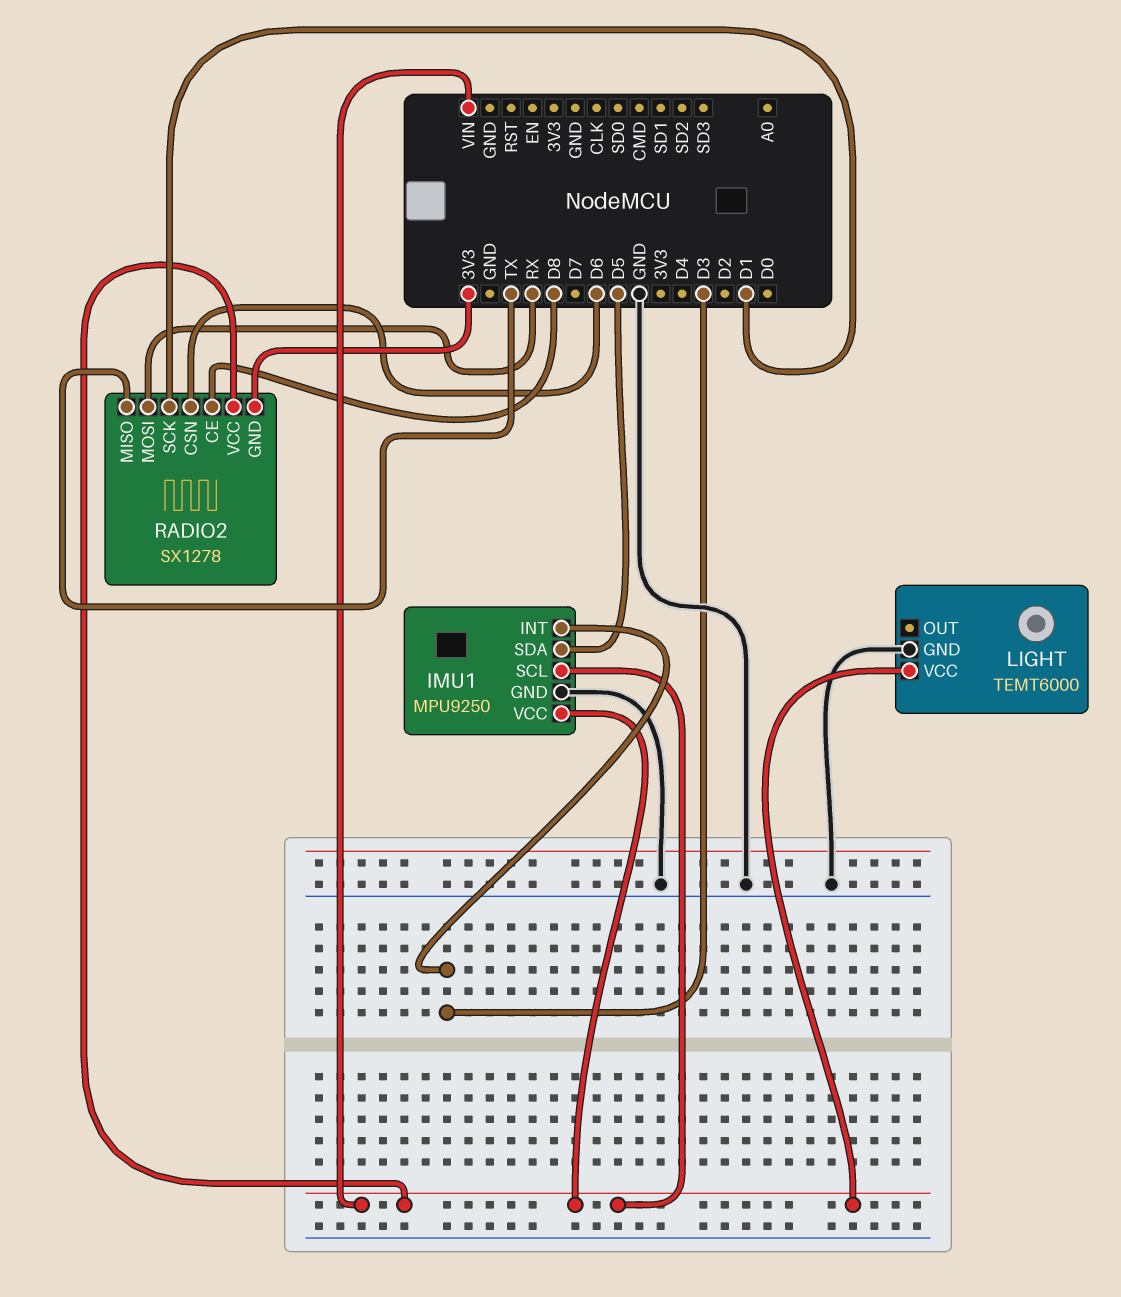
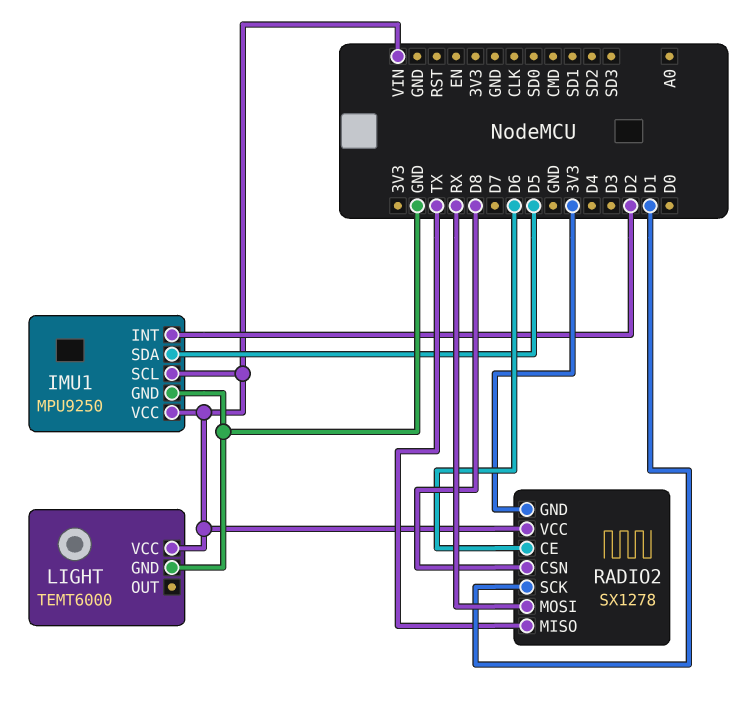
IMU1 pin INT: D3 -> D2
RADIO2 pin CE: D8 -> D6
RADIO2 pin CSN: D6 -> D8

